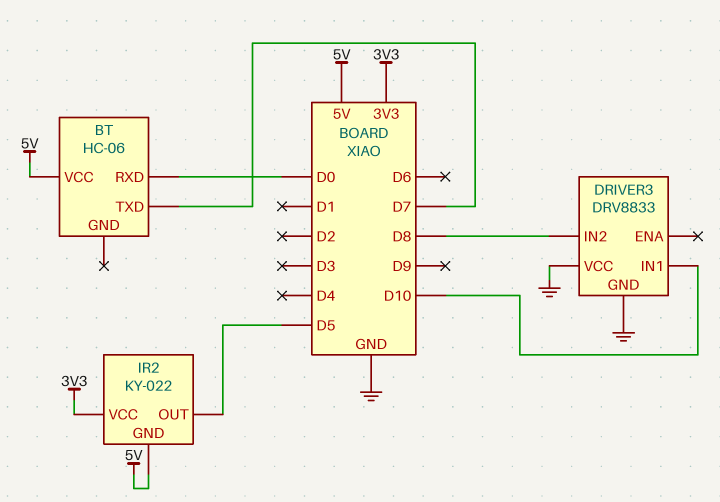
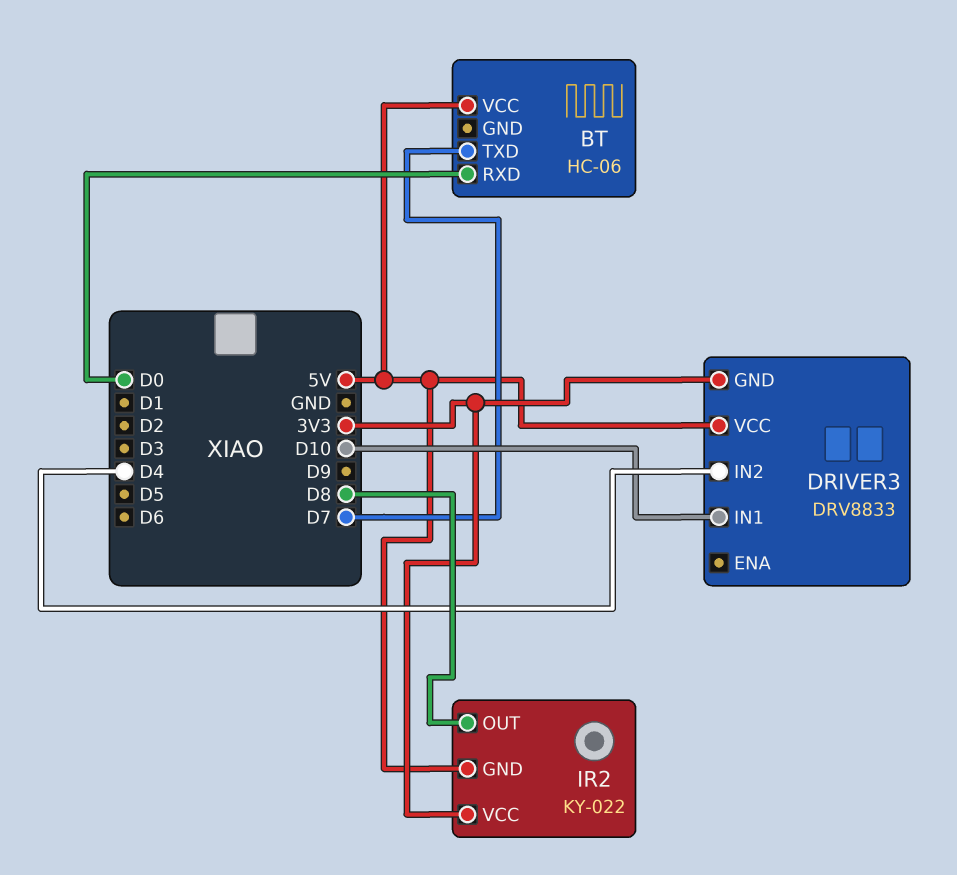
DRIVER3 pin GND: GND -> 3V3
DRIVER3 pin IN2: D8 -> D4
DRIVER3 pin VCC: GND -> 5V
IR2 pin OUT: D5 -> D8

